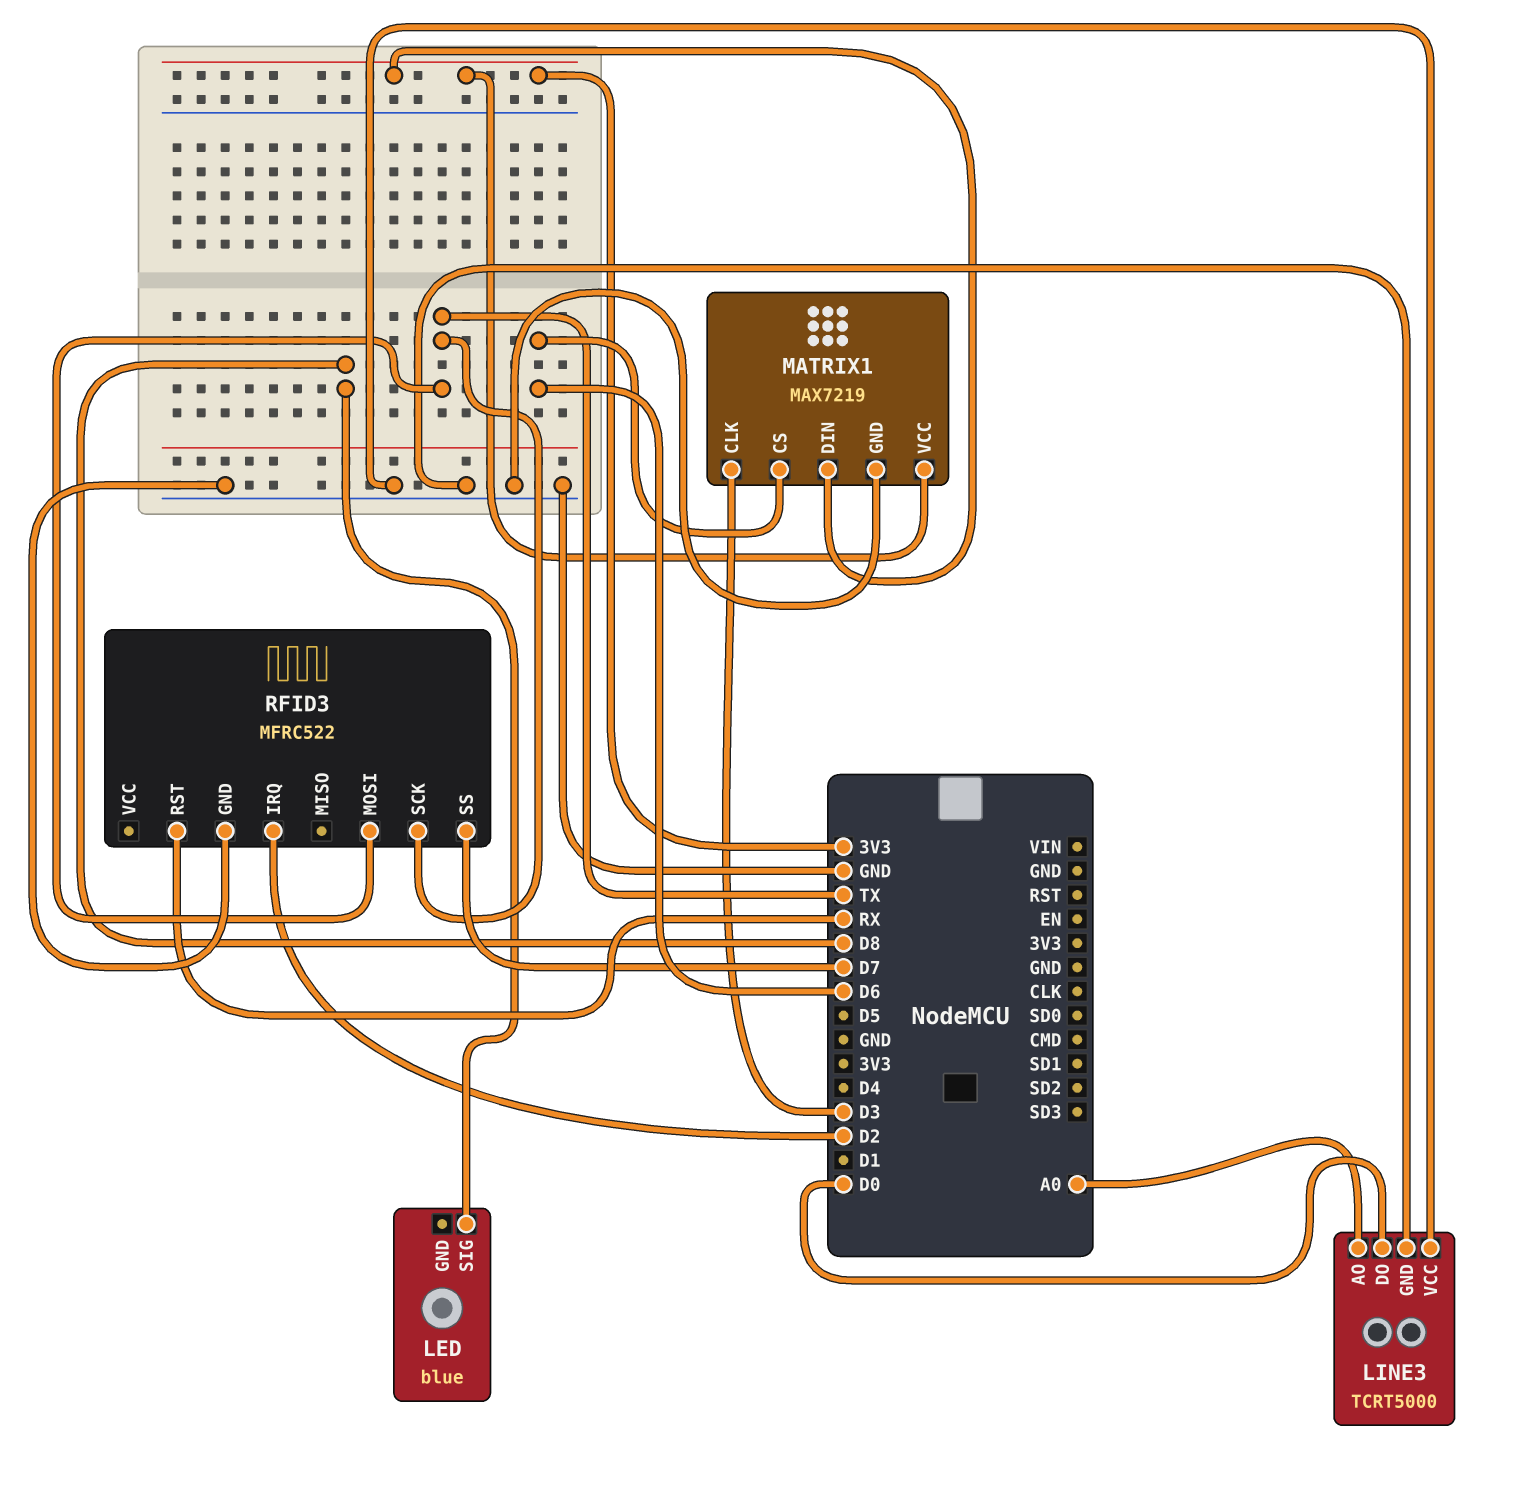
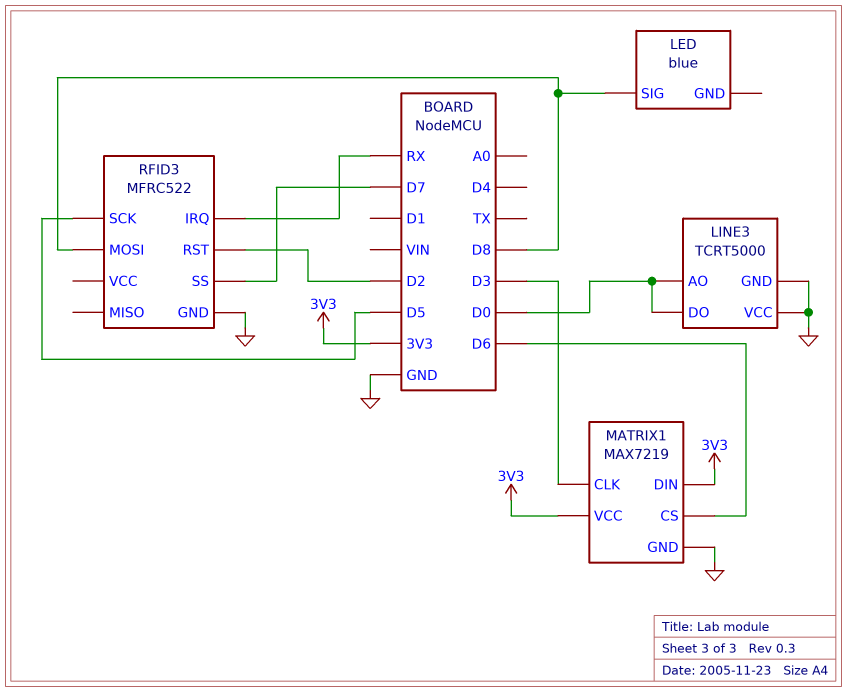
LINE3 pin AO: A0 -> D0
RFID3 pin IRQ: D2 -> RX
RFID3 pin MOSI: TX -> D8
RFID3 pin RST: RX -> D2
RFID3 pin SCK: TX -> D5

